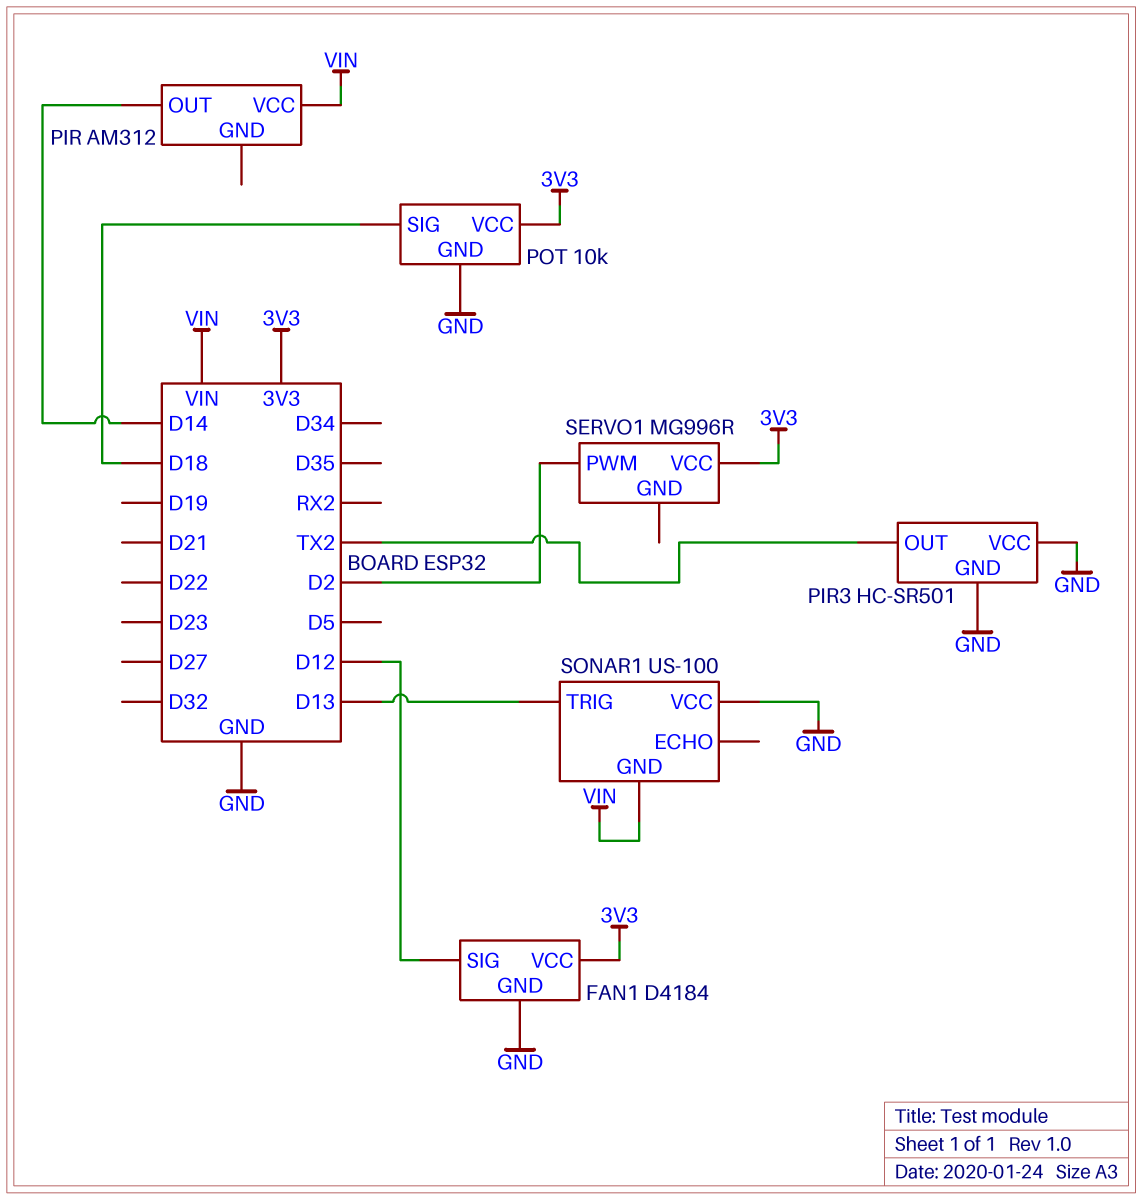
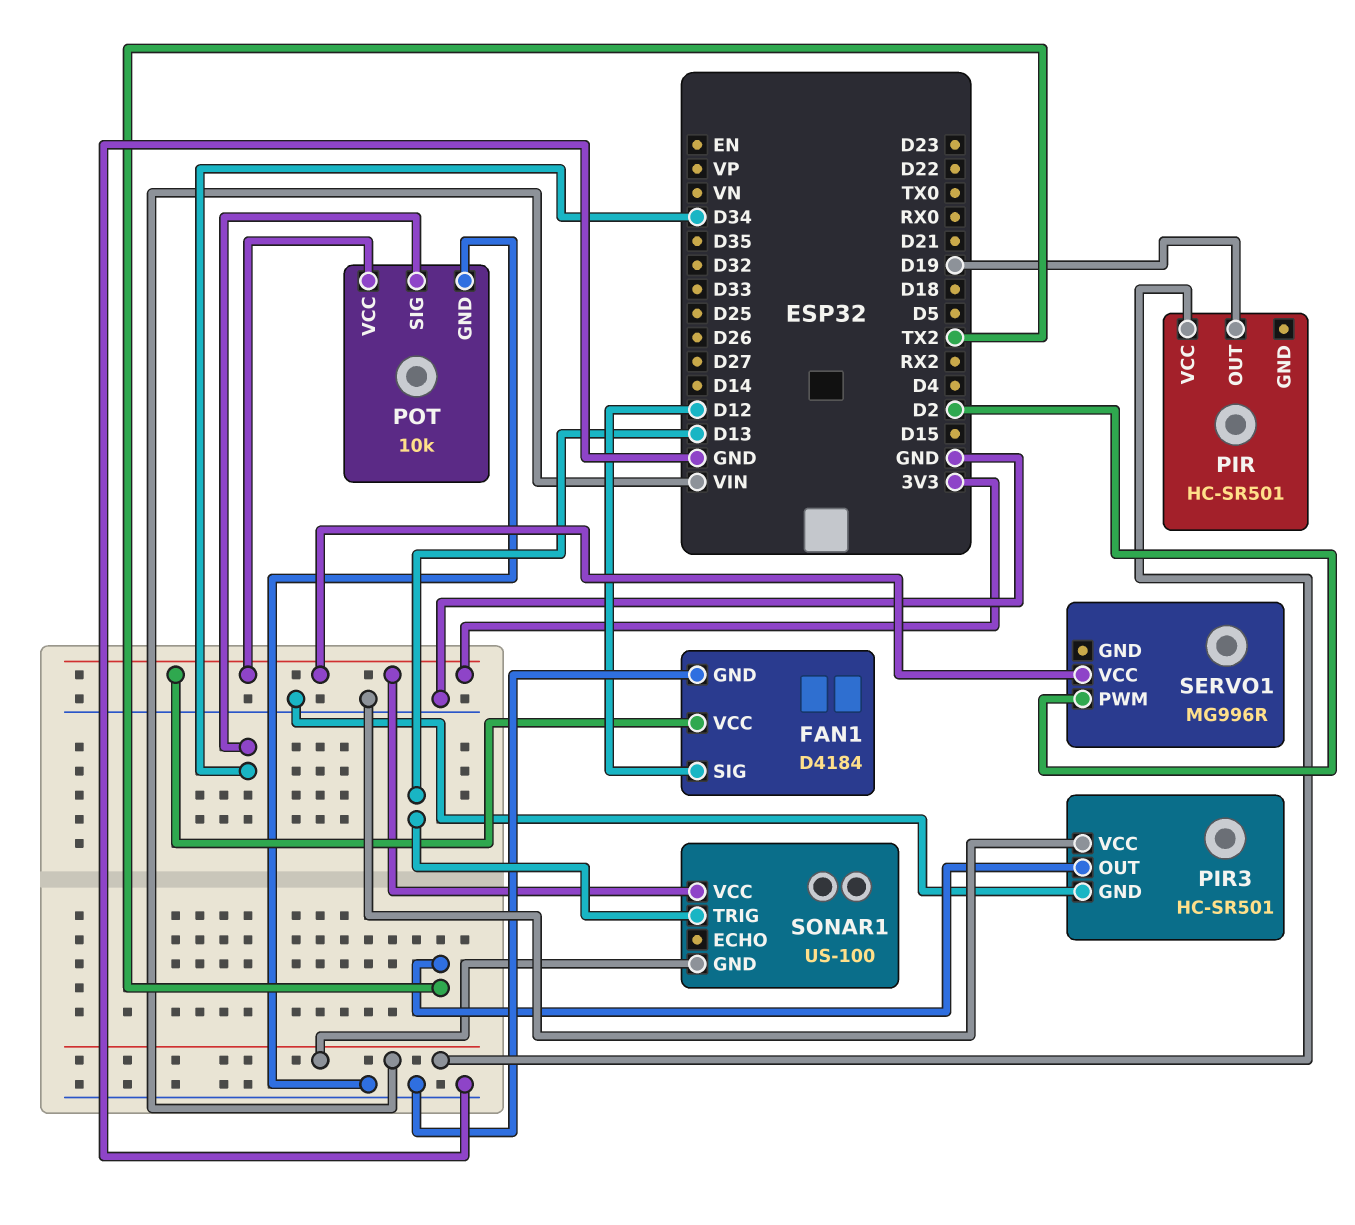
PIR: AM312 -> HC-SR501
PIR pin OUT: D14 -> D19
POT pin SIG: D18 -> D34
SONAR1 pin VCC: GND -> 3V3

